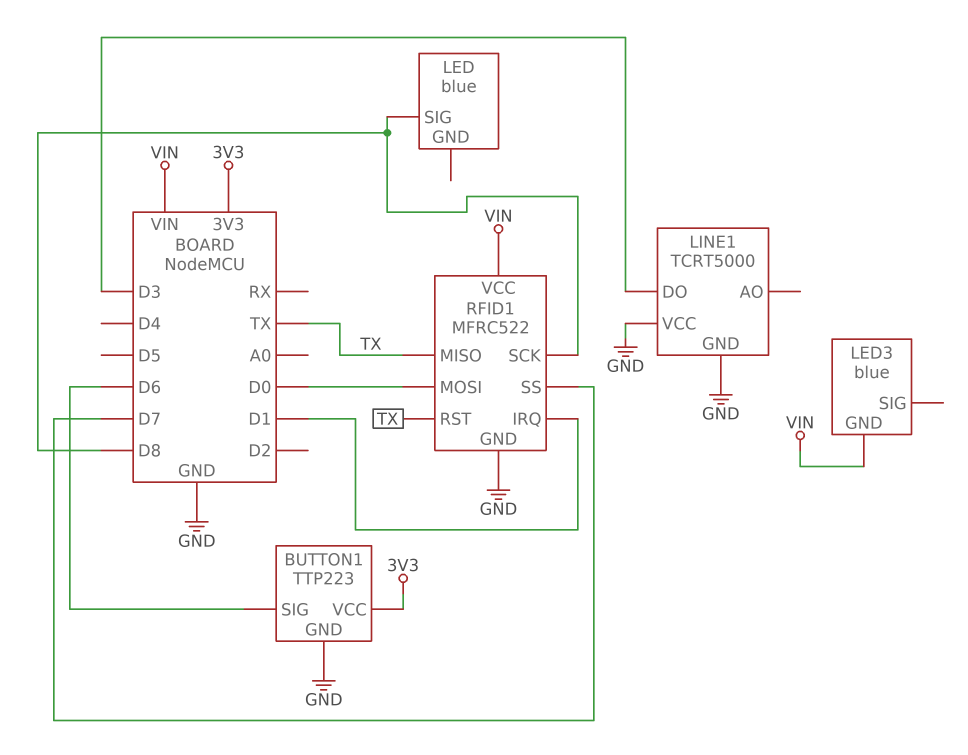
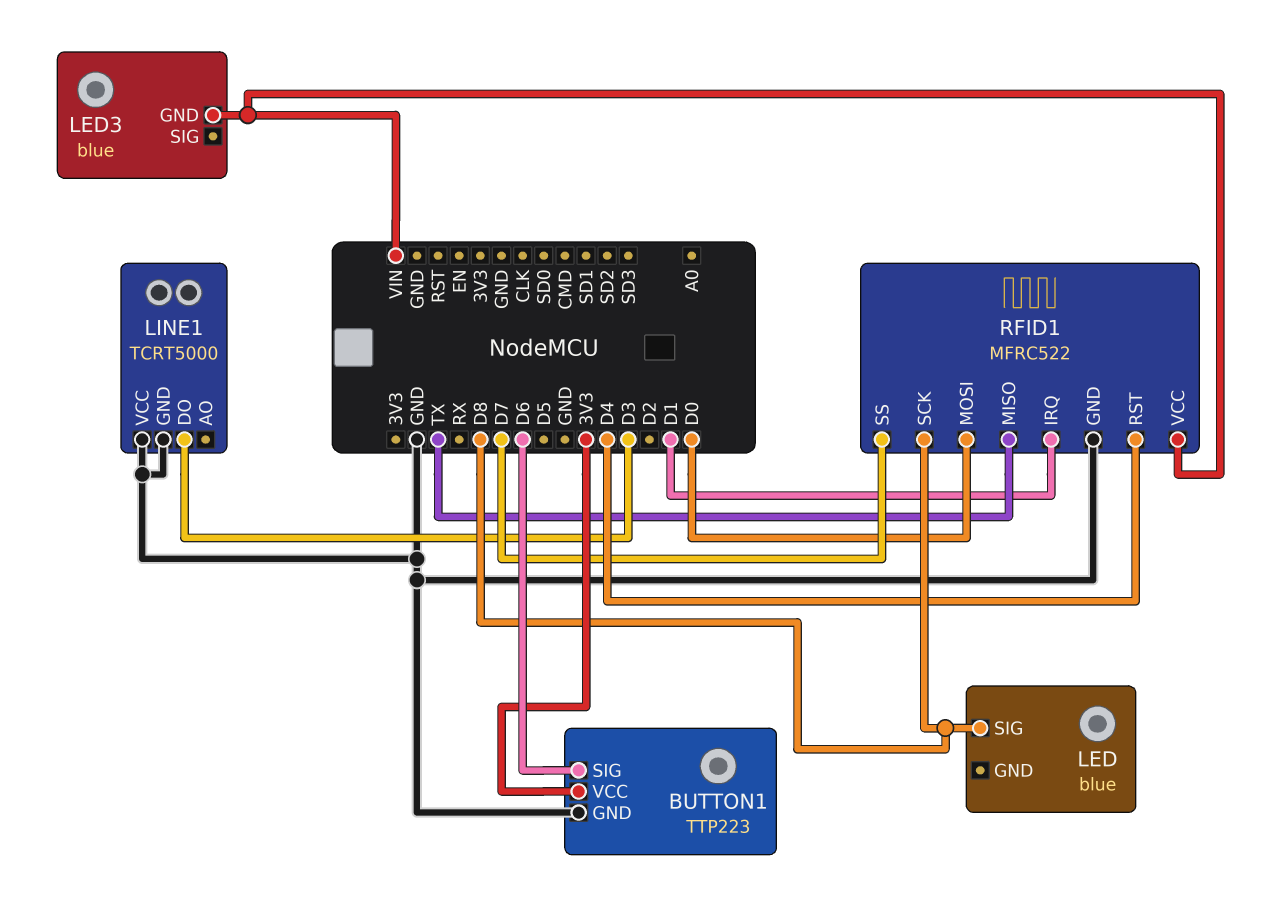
RFID1 pin RST: TX -> D4

